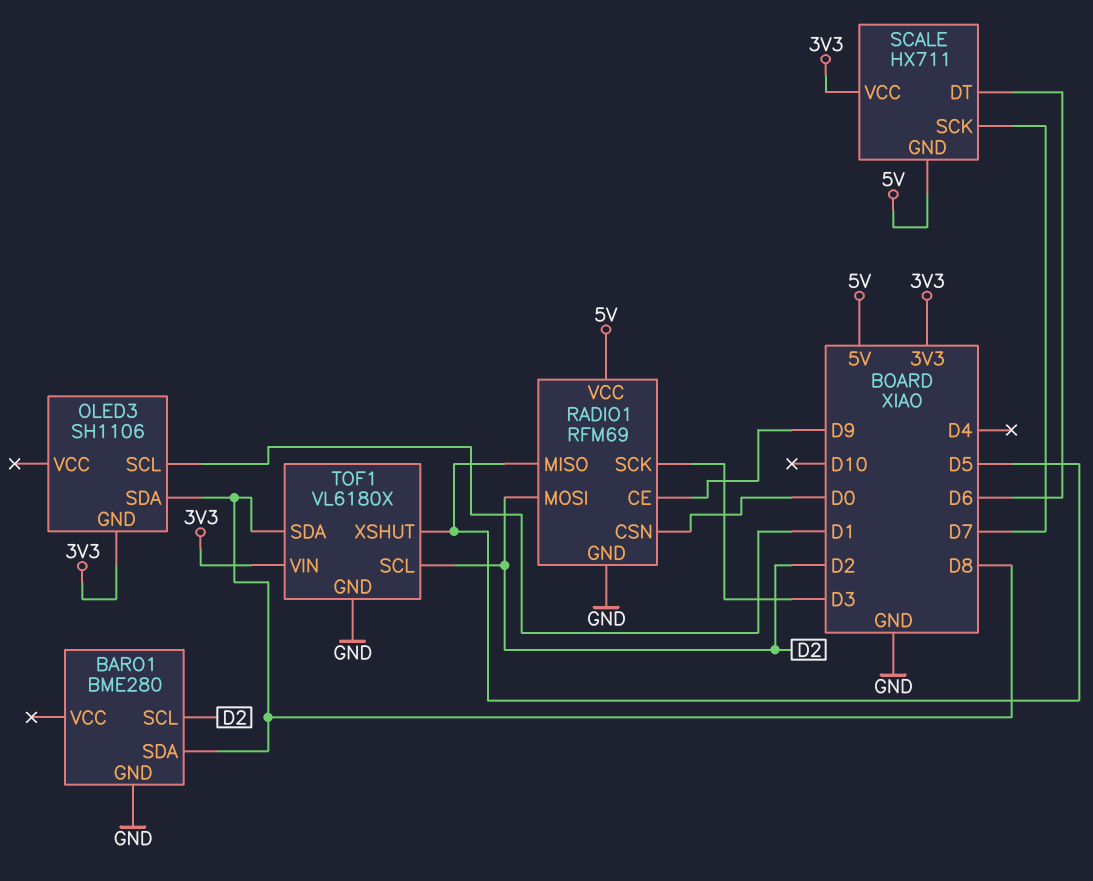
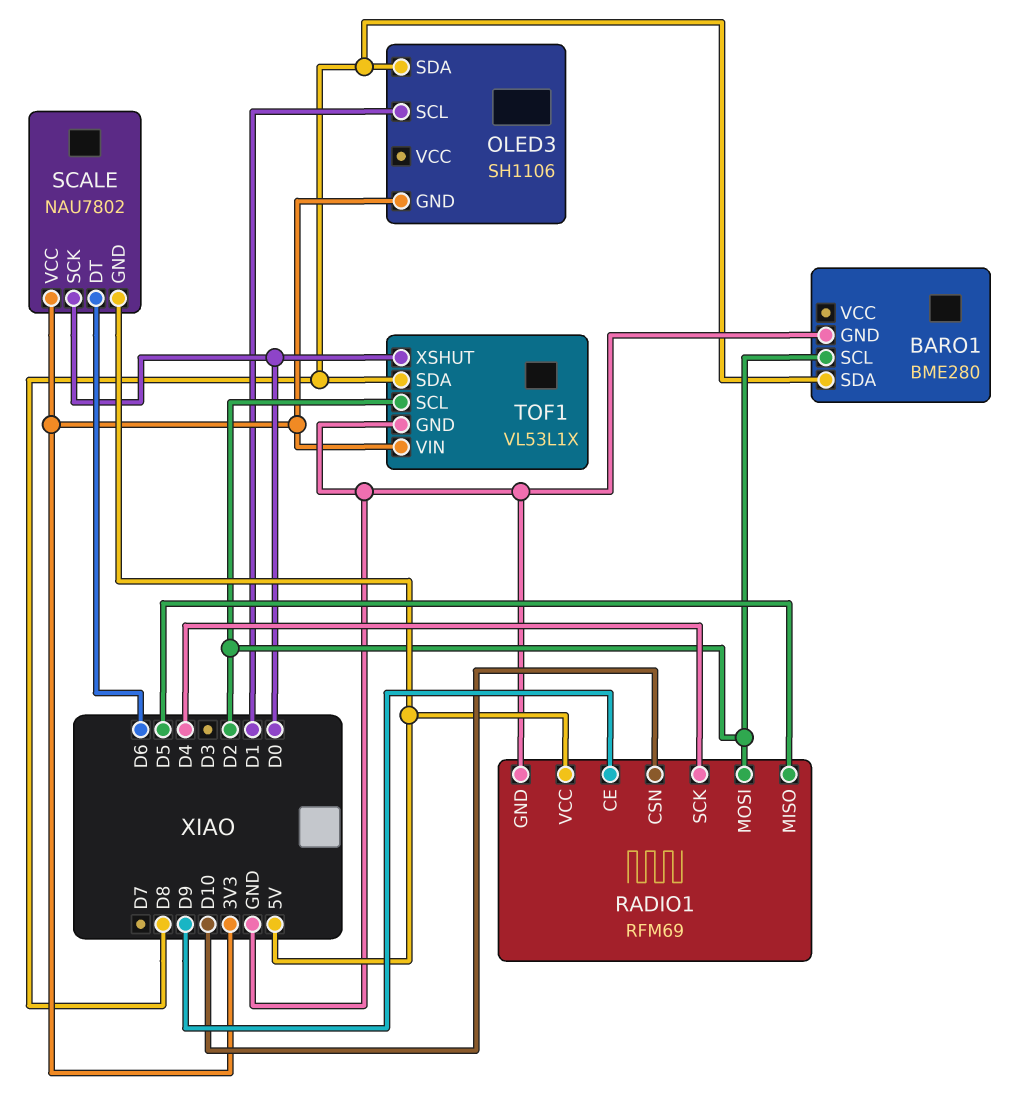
RADIO1 pin CSN: D0 -> D10
RADIO1 pin SCK: D3 -> D4
SCALE: HX711 -> NAU7802
SCALE pin SCK: D7 -> D0
TOF1: VL6180X -> VL53L1X
TOF1 pin XSHUT: D5 -> D0

